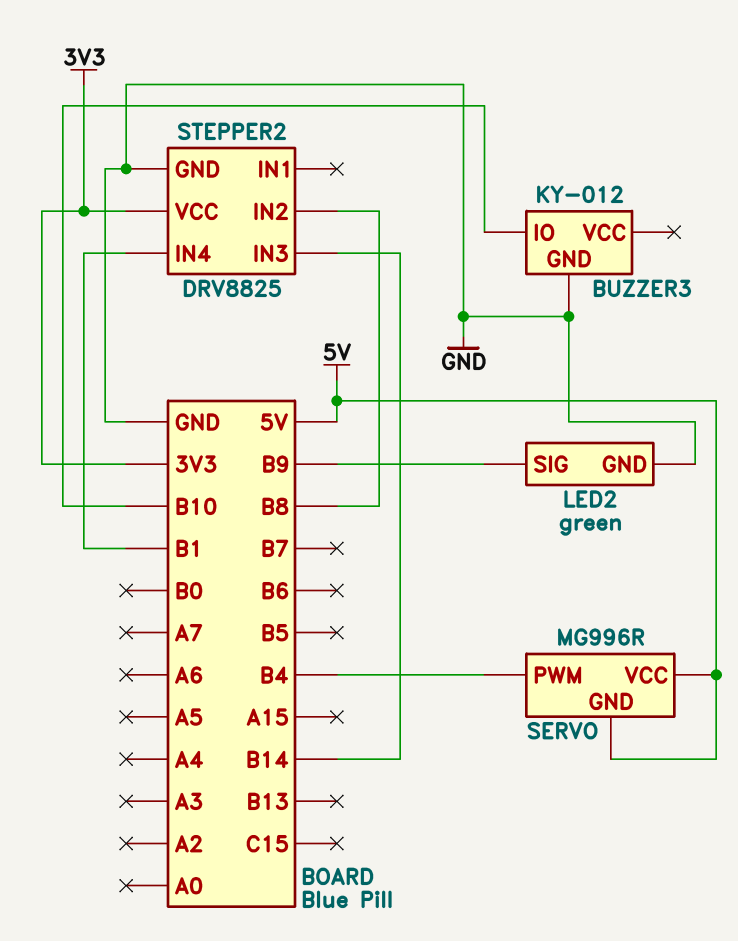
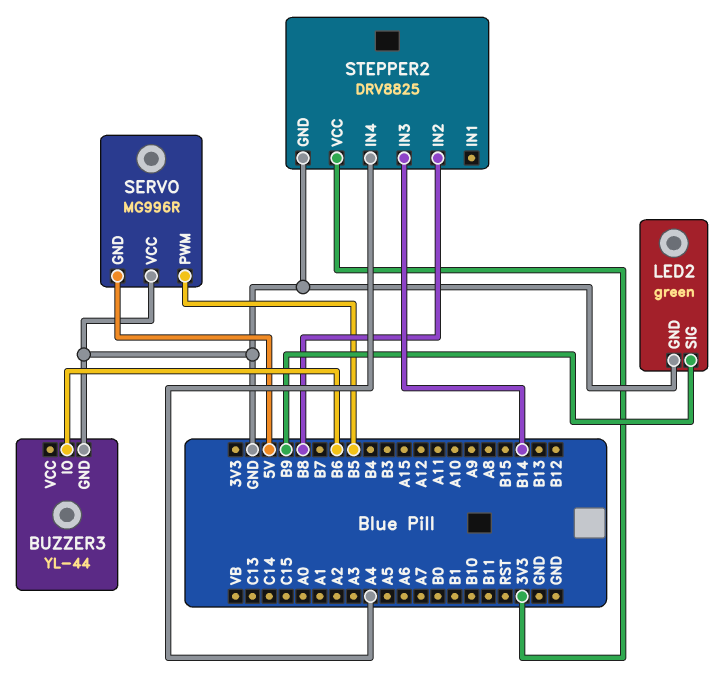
BUZZER3: KY-012 -> YL-44
BUZZER3 pin IO: B10 -> B6
SERVO pin PWM: B4 -> B5
SERVO pin VCC: 5V -> GND
STEPPER2 pin IN4: B1 -> A4

